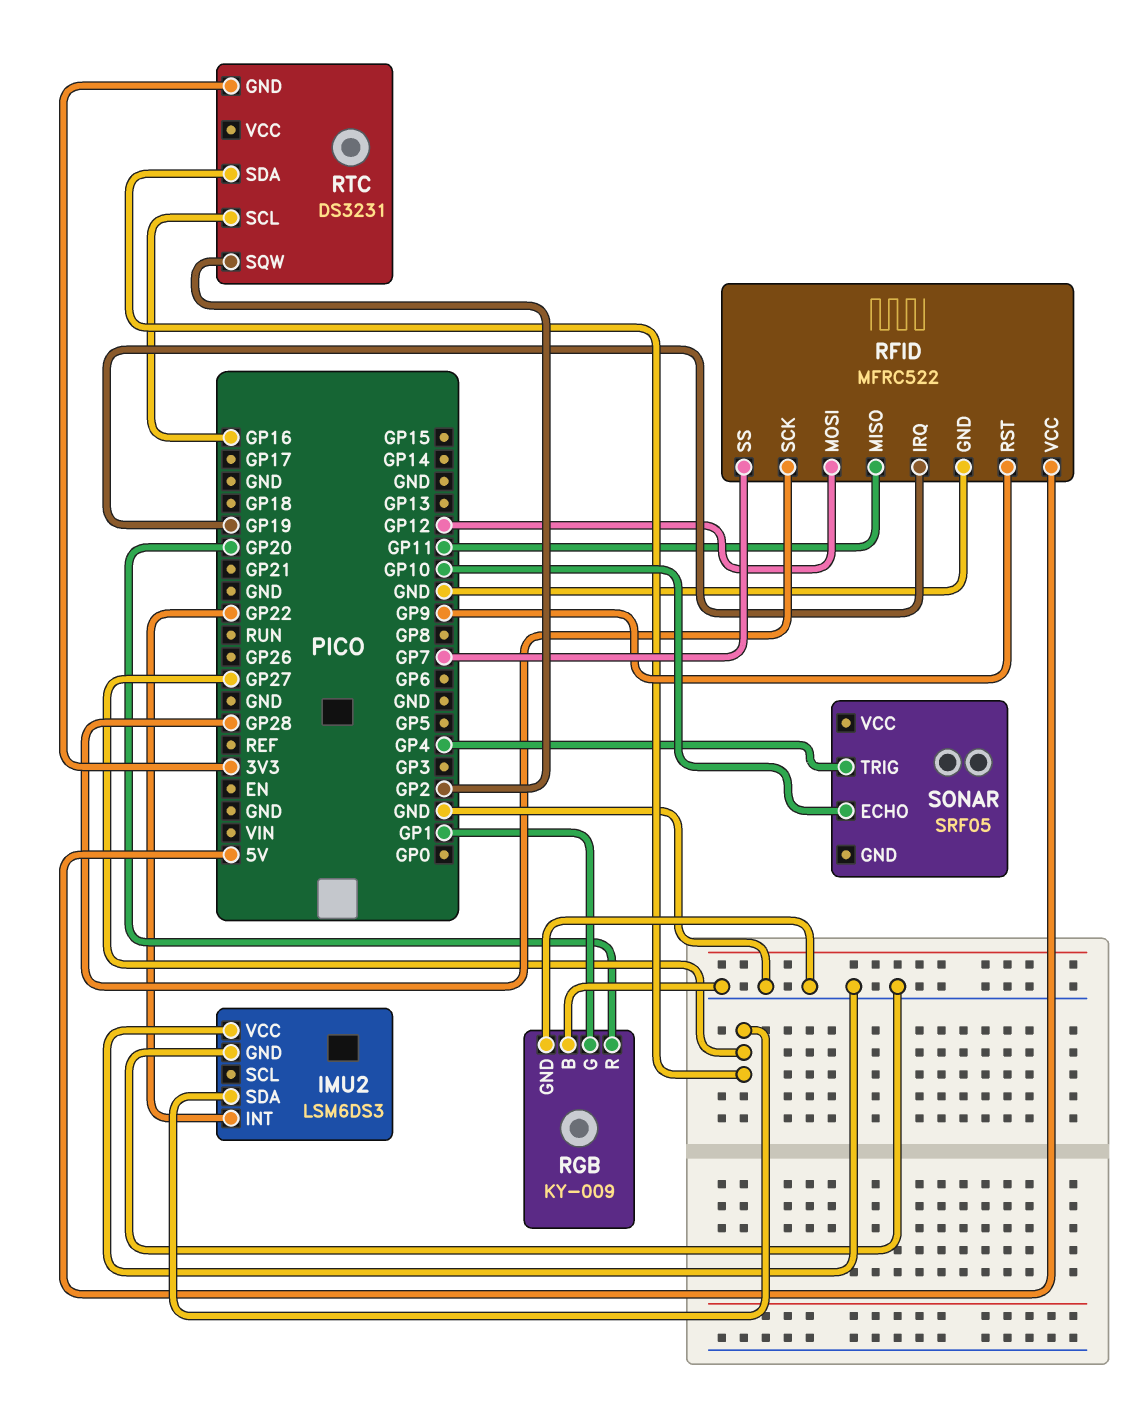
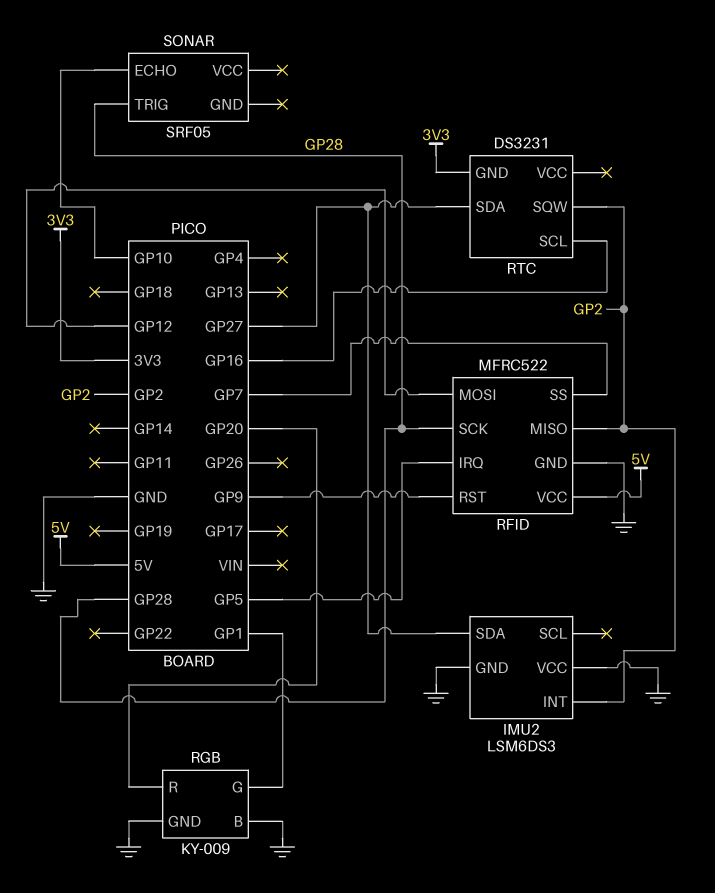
IMU2 pin INT: GP22 -> GP2
RFID pin IRQ: GP19 -> GP5
RFID pin MISO: GP11 -> GP2
SONAR pin TRIG: GP4 -> GP28

